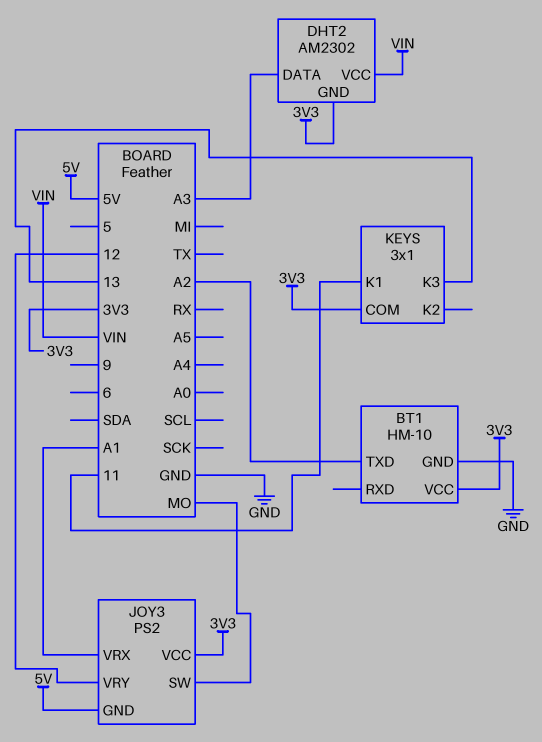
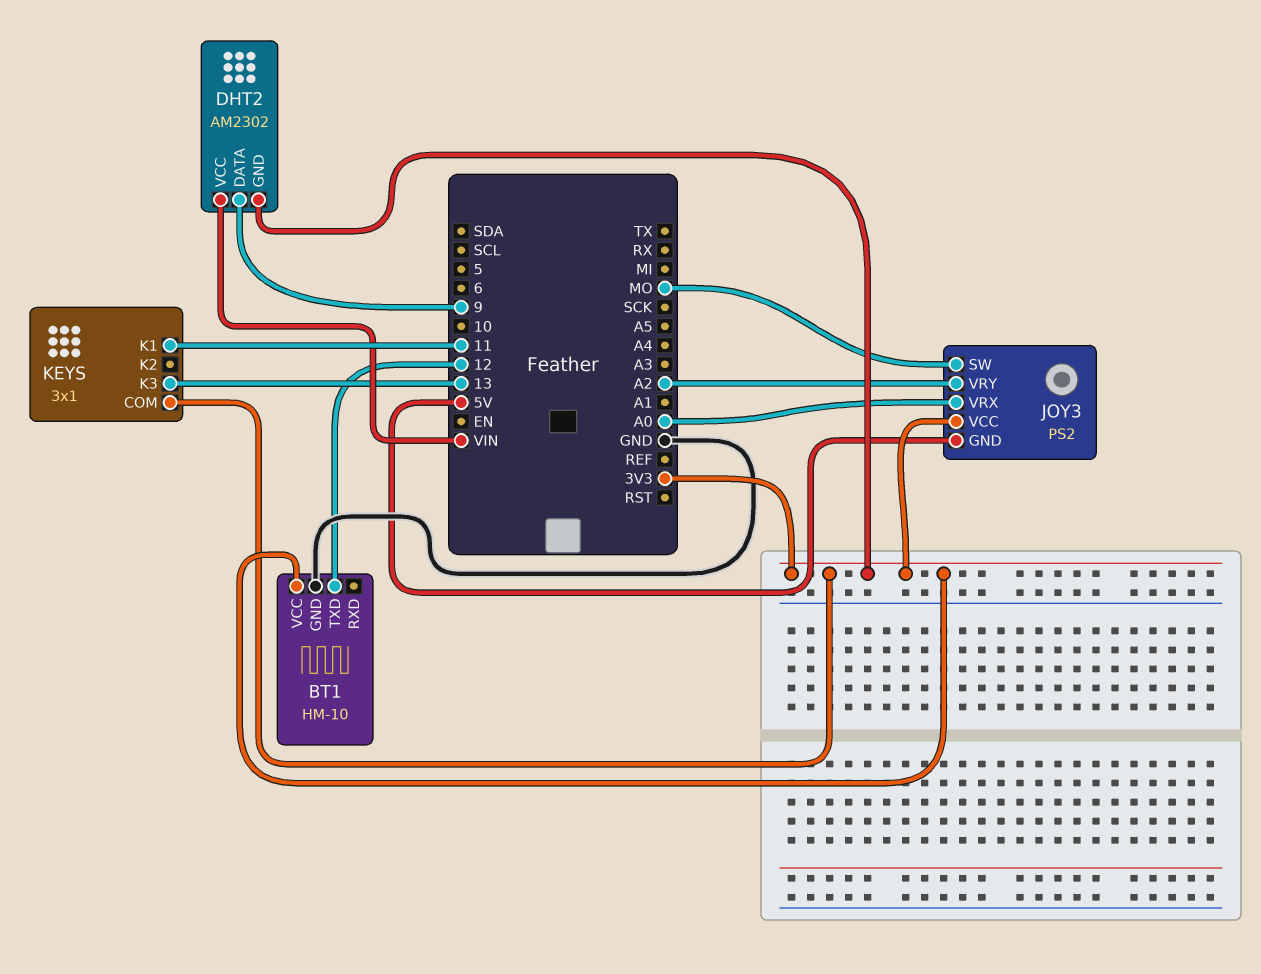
BT1 pin TXD: A2 -> 12
DHT2 pin DATA: A3 -> 9
JOY3 pin VRX: A1 -> A0
JOY3 pin VRY: 12 -> A2

